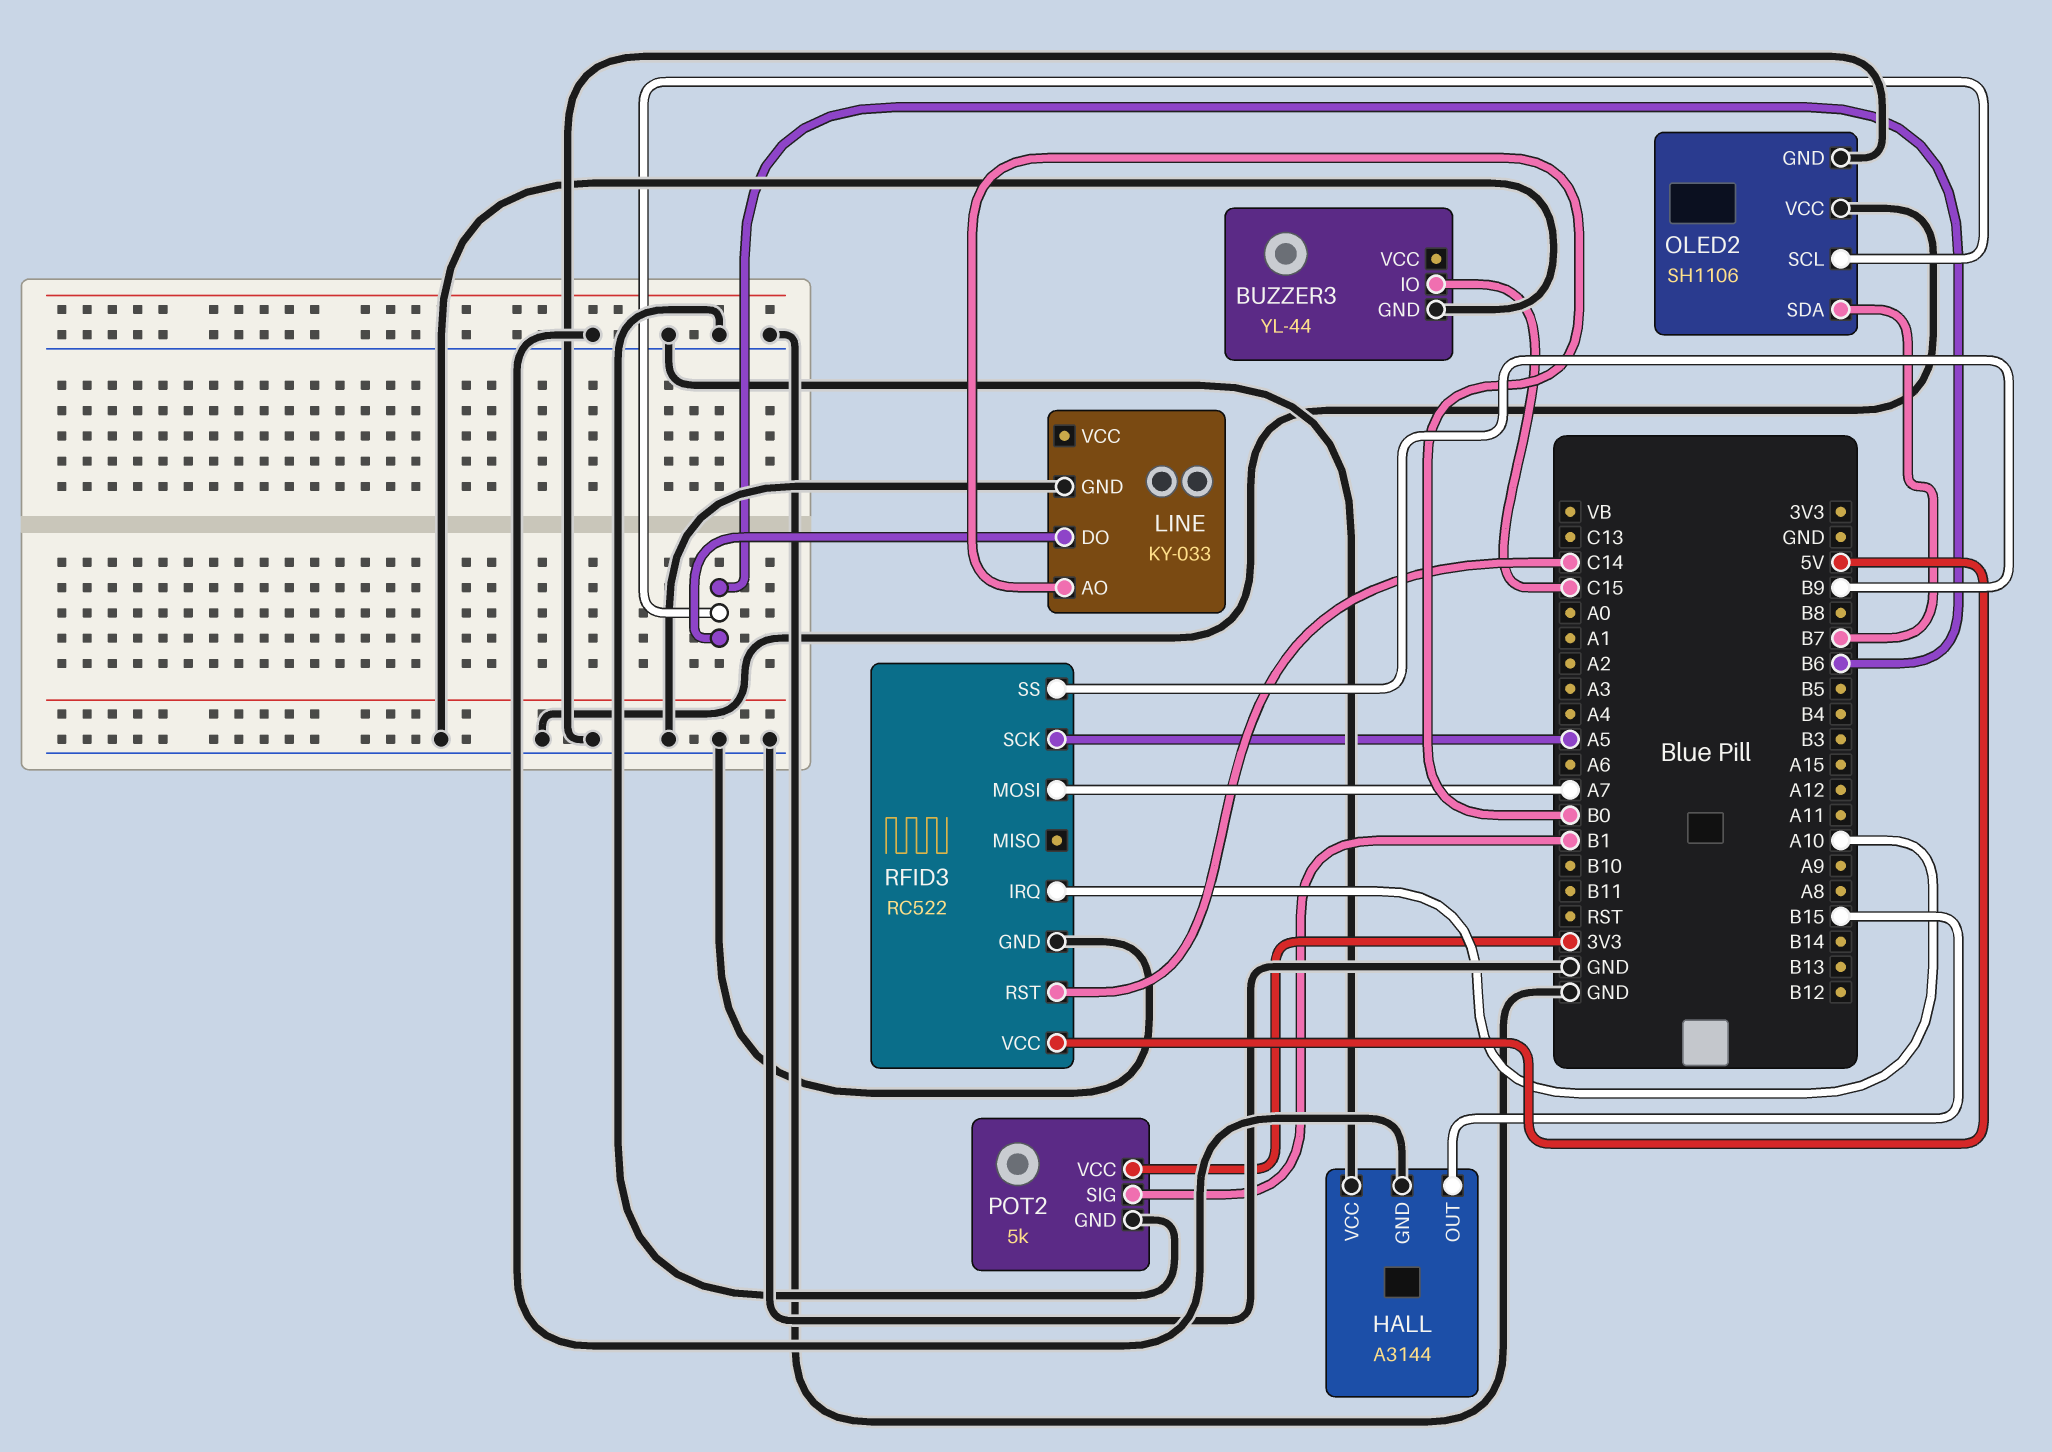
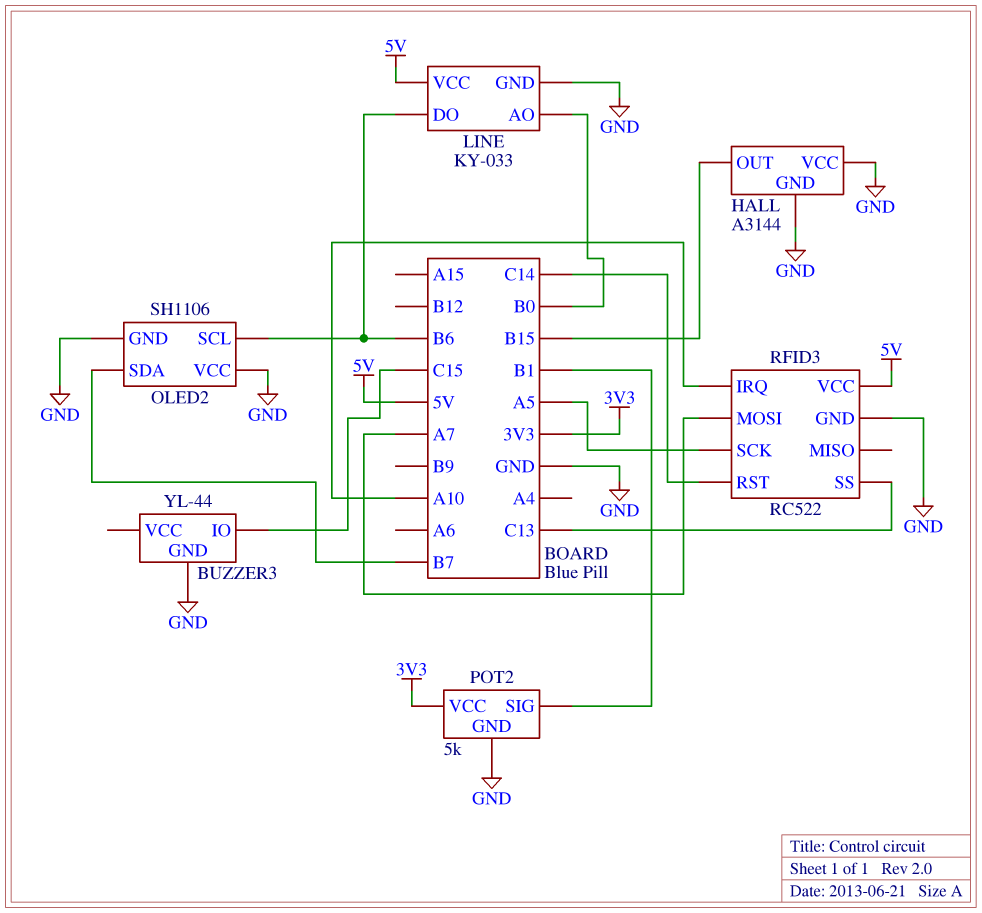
LINE pin VCC: none -> 5V
RFID3 pin SS: B9 -> C13

